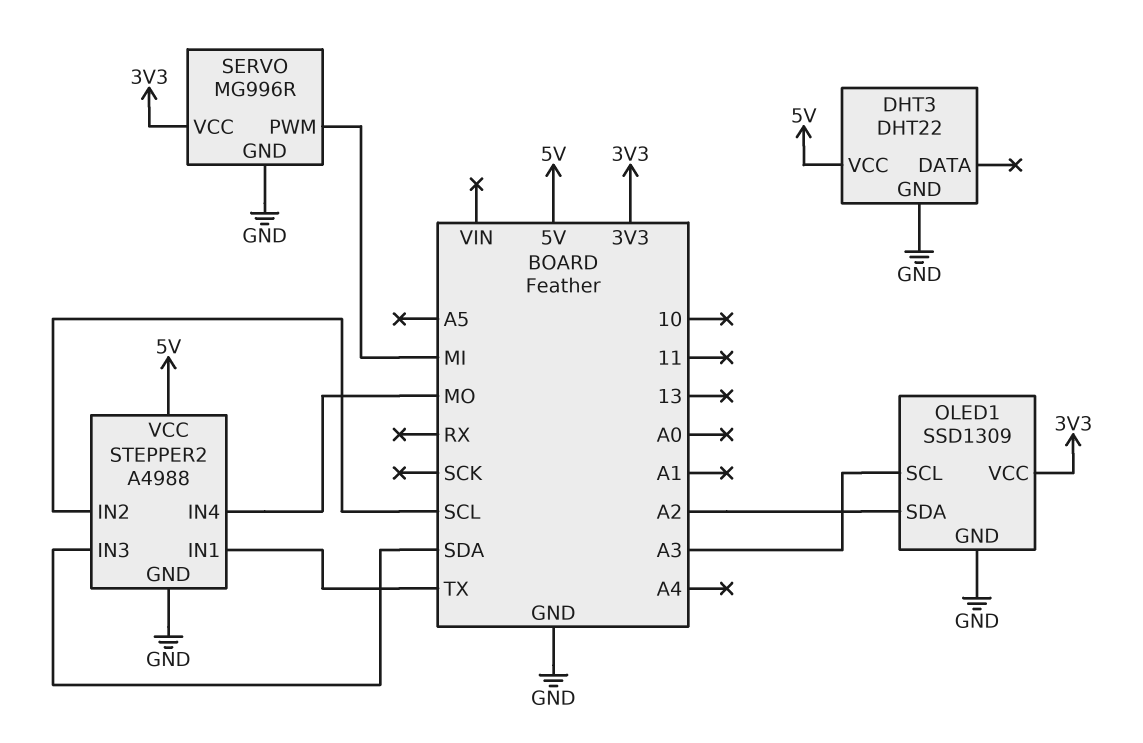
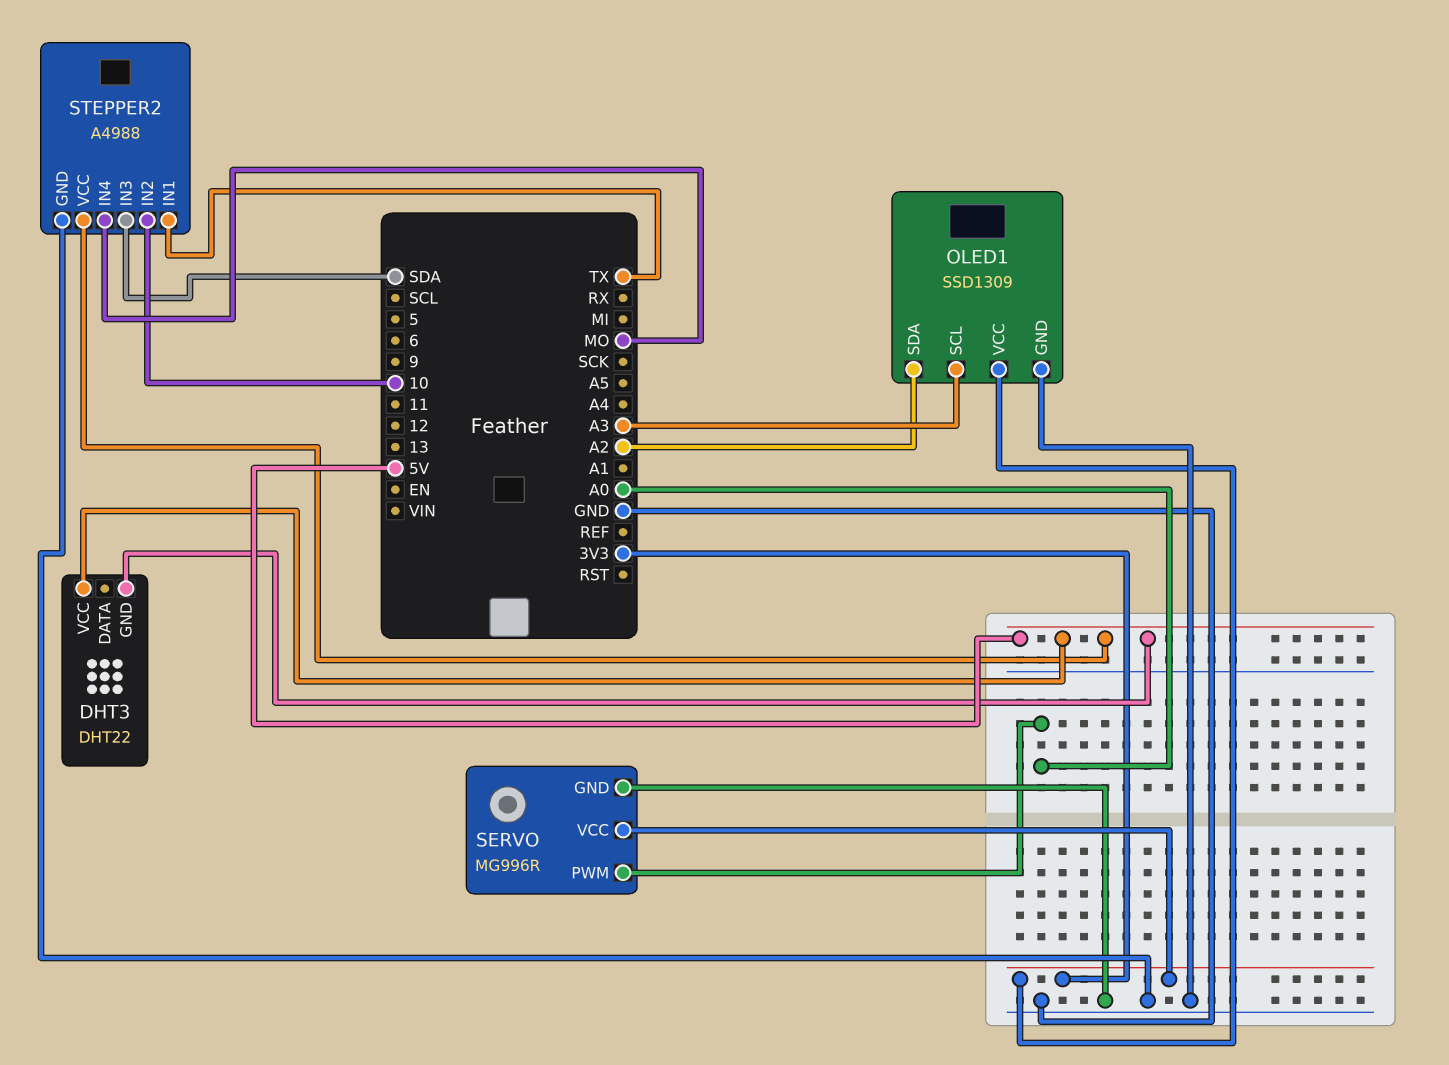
DHT3 pin GND: GND -> 5V
SERVO pin PWM: MI -> A0
STEPPER2 pin IN2: SCL -> 10

